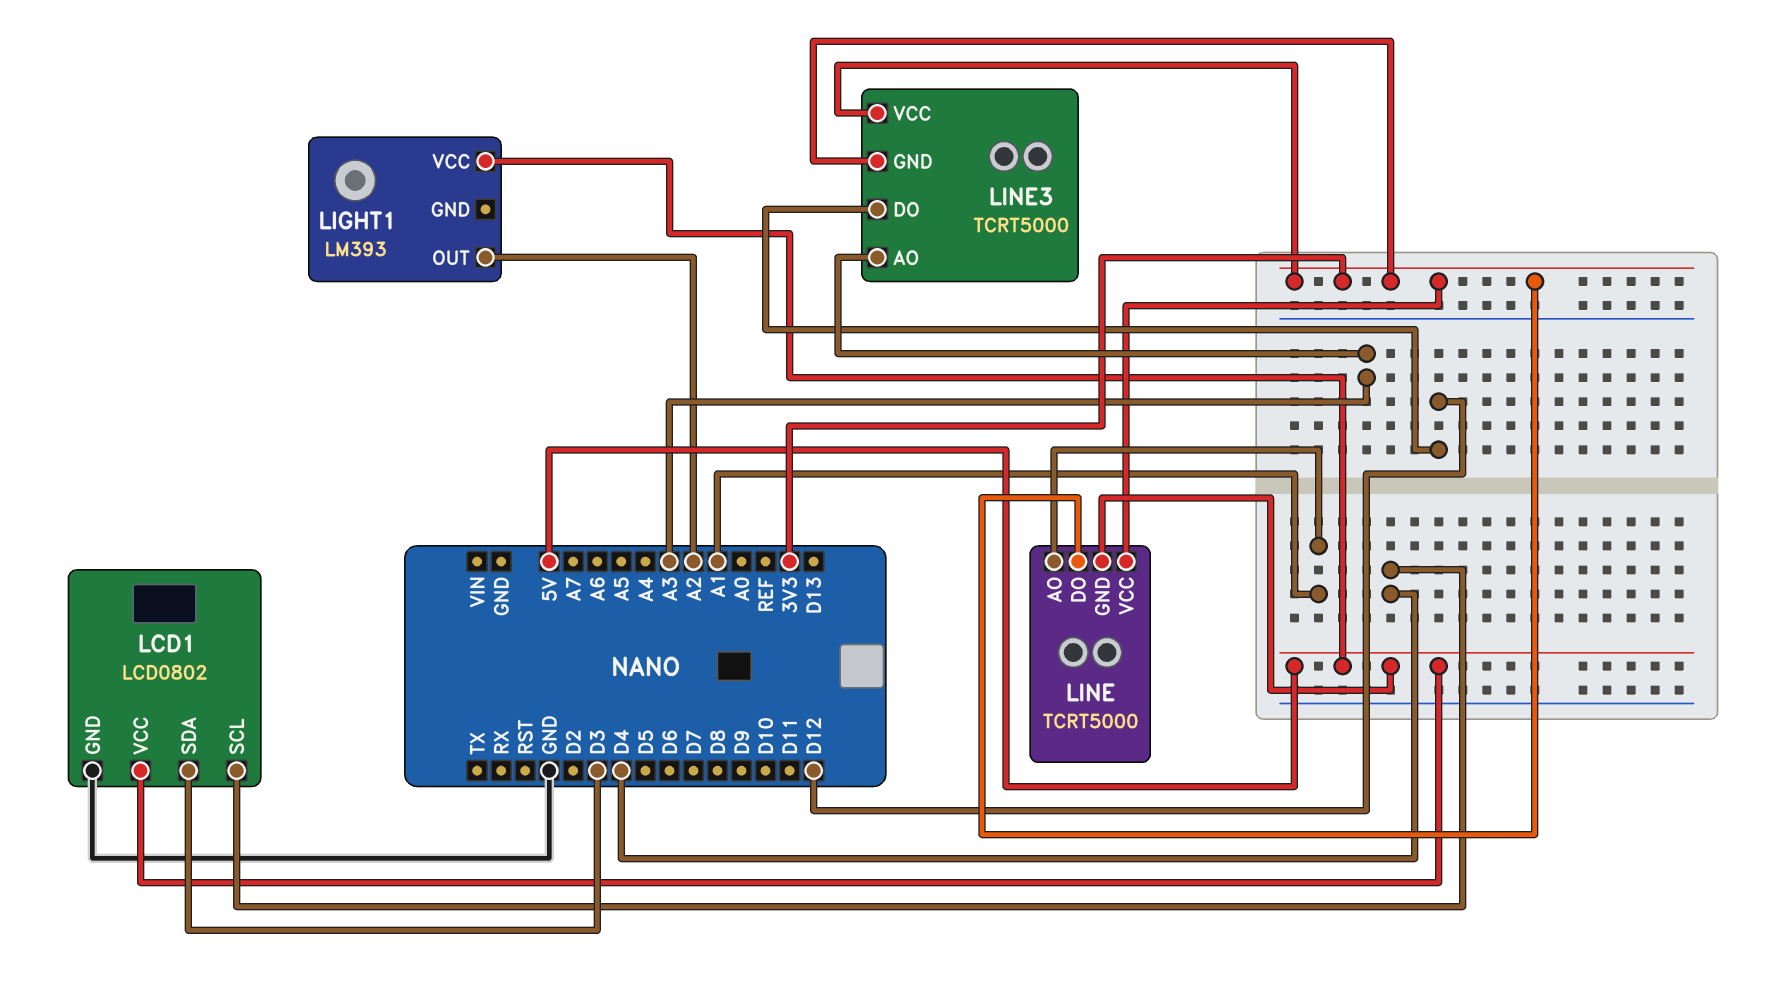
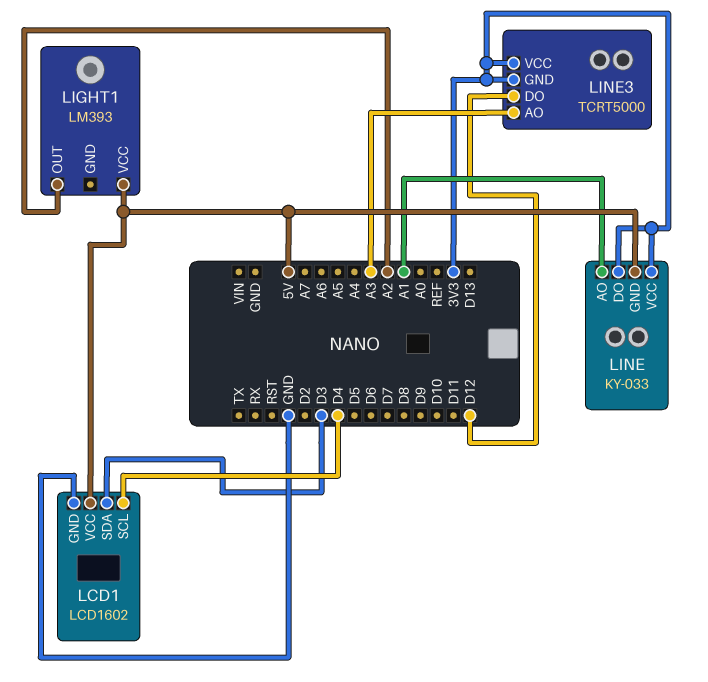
LCD1: LCD0802 -> LCD1602
LINE: TCRT5000 -> KY-033

